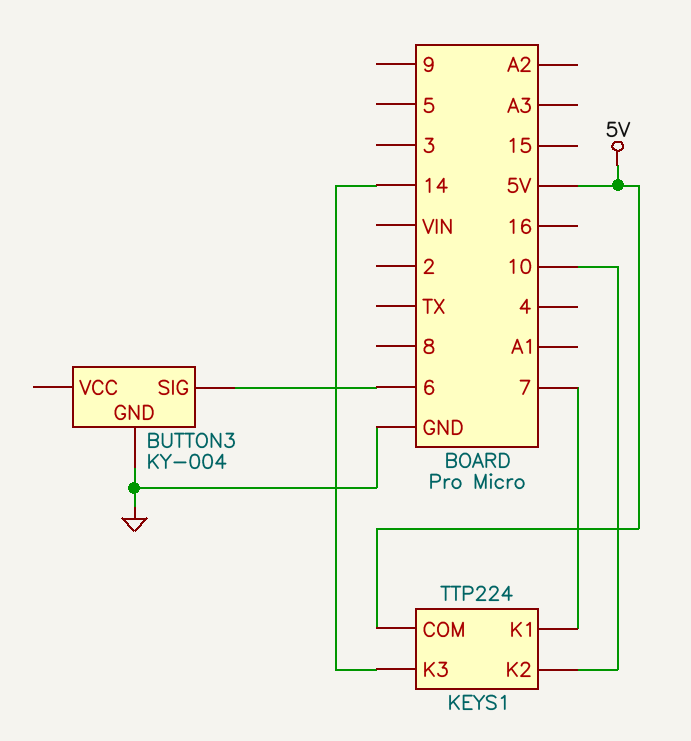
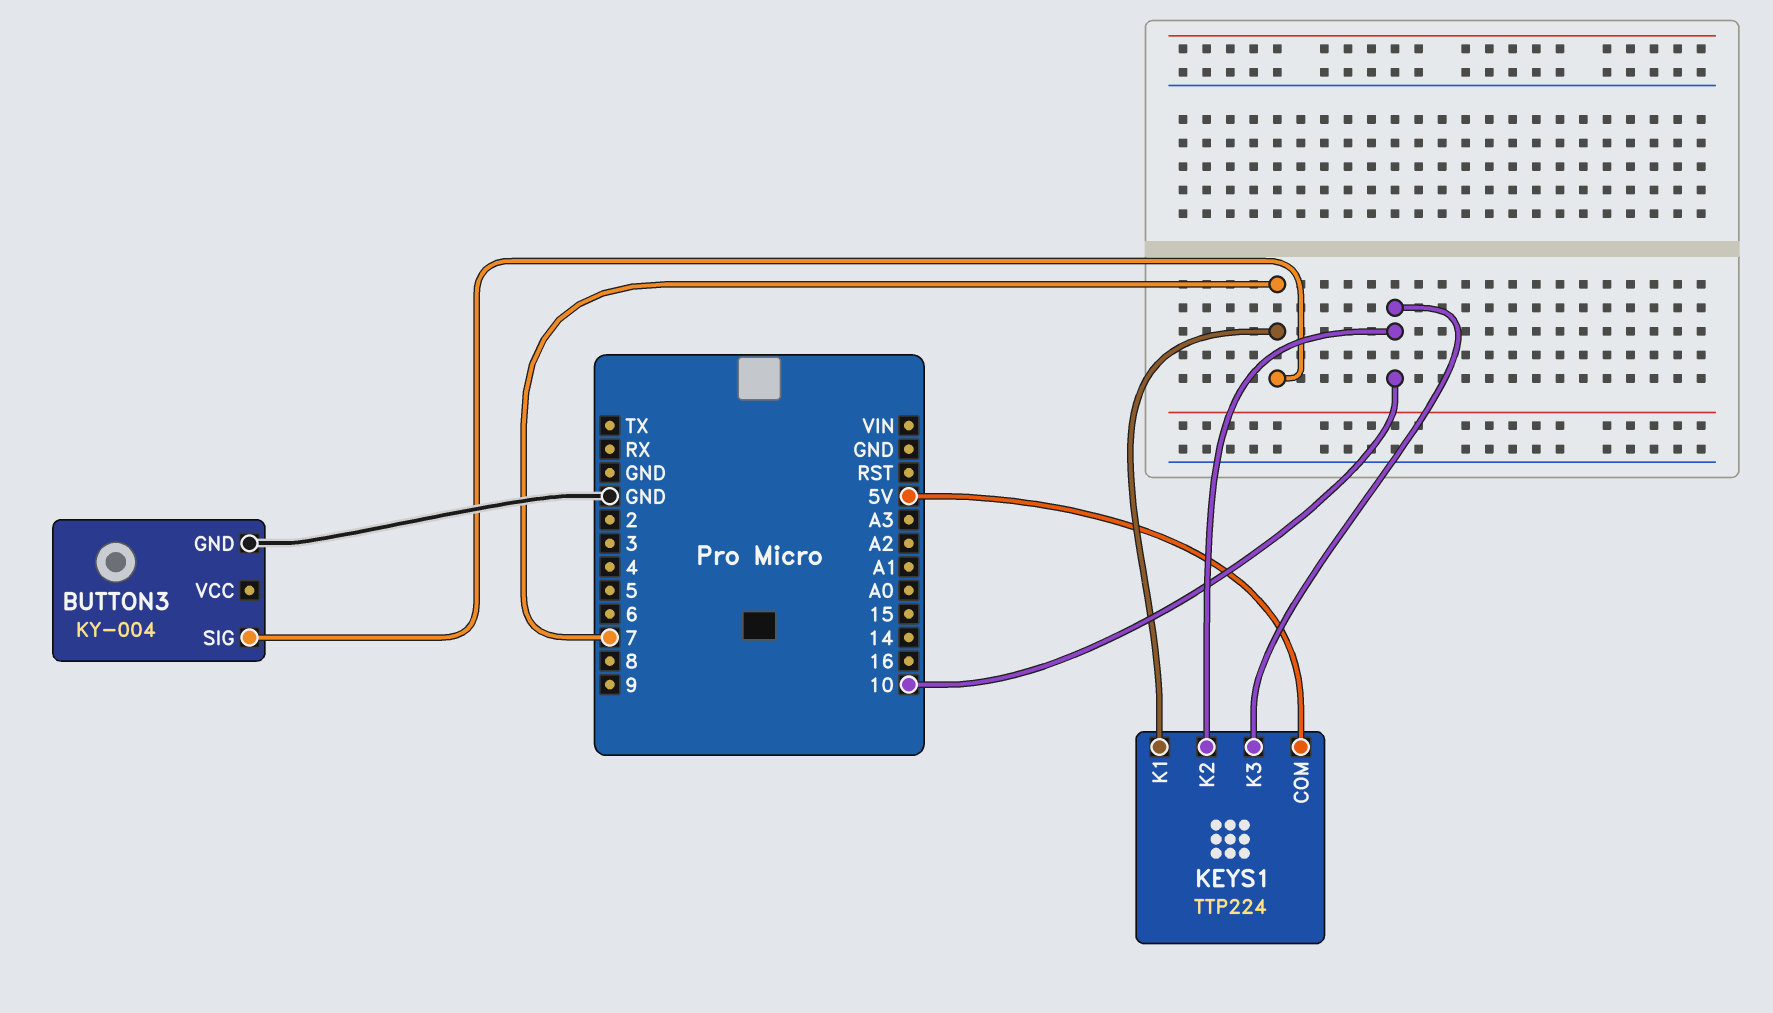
BUTTON3 pin SIG: 6 -> 7
KEYS1 pin K3: 14 -> 10

